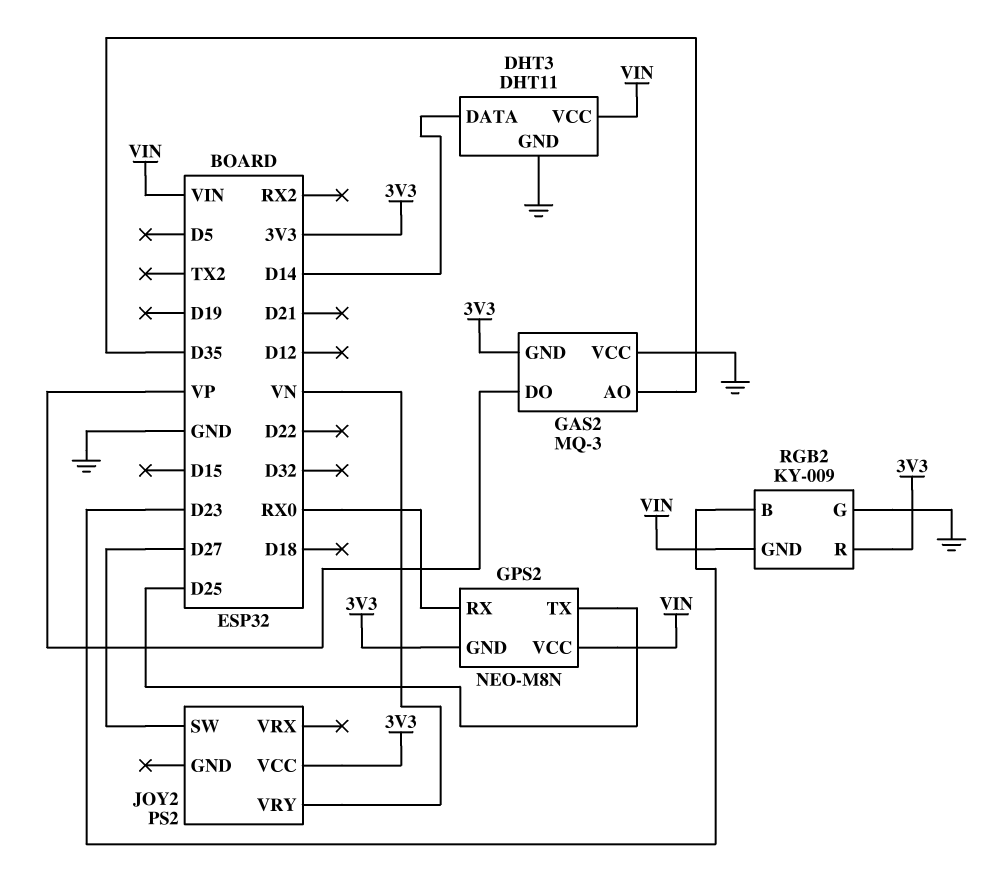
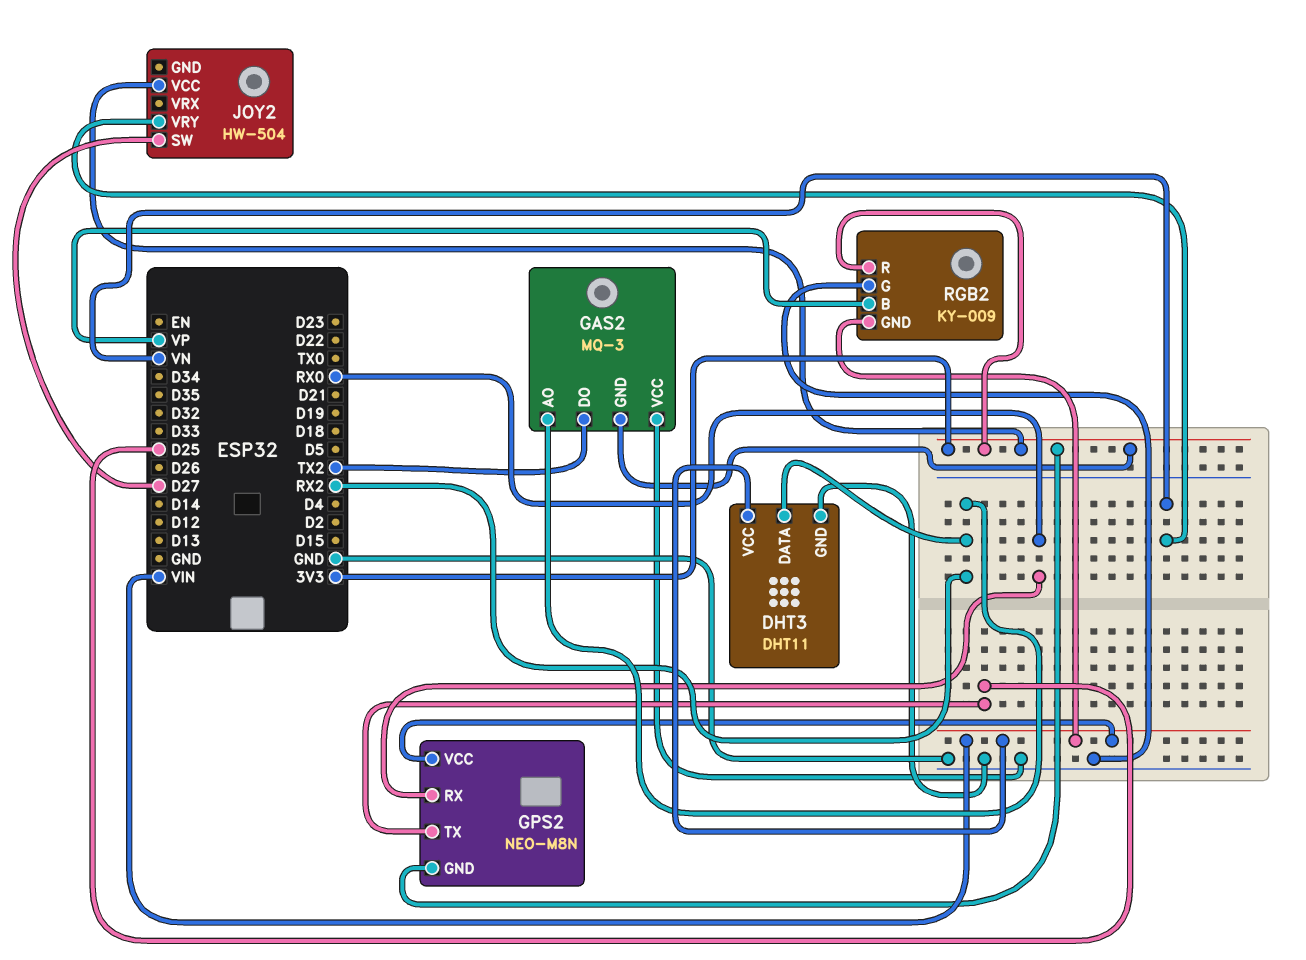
DHT3 pin DATA: D14 -> RX2
GAS2 pin AO: D35 -> RX2
GAS2 pin DO: VP -> TX2
JOY2: PS2 -> HW-504
RGB2 pin B: D23 -> VP

